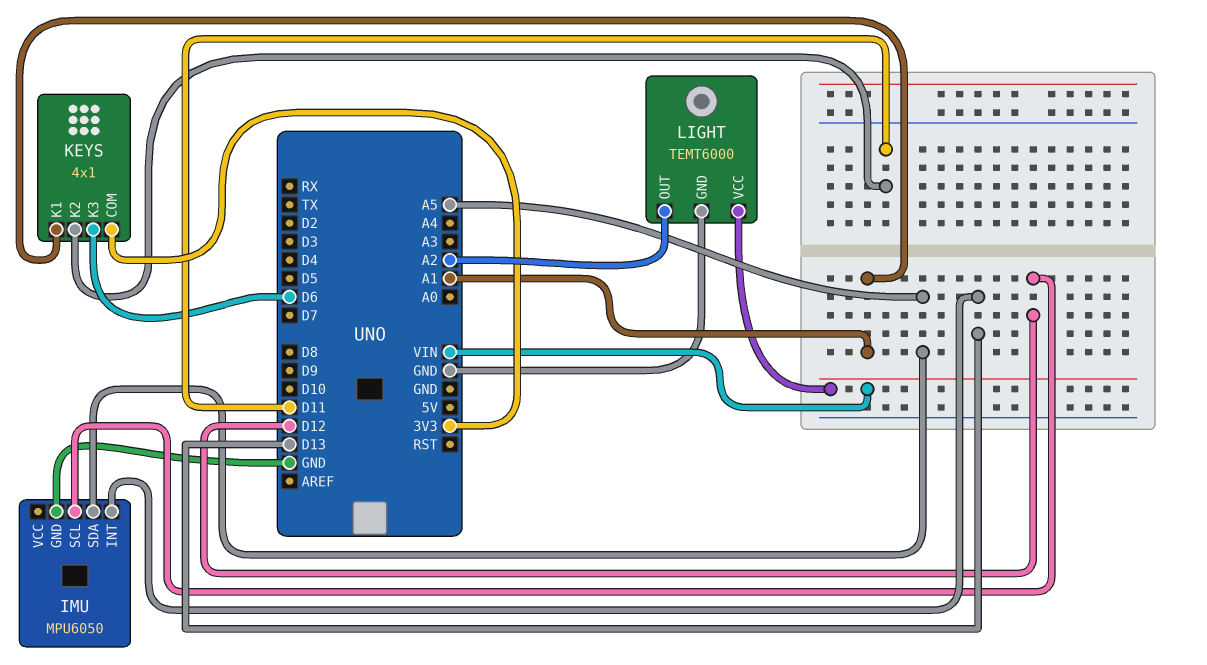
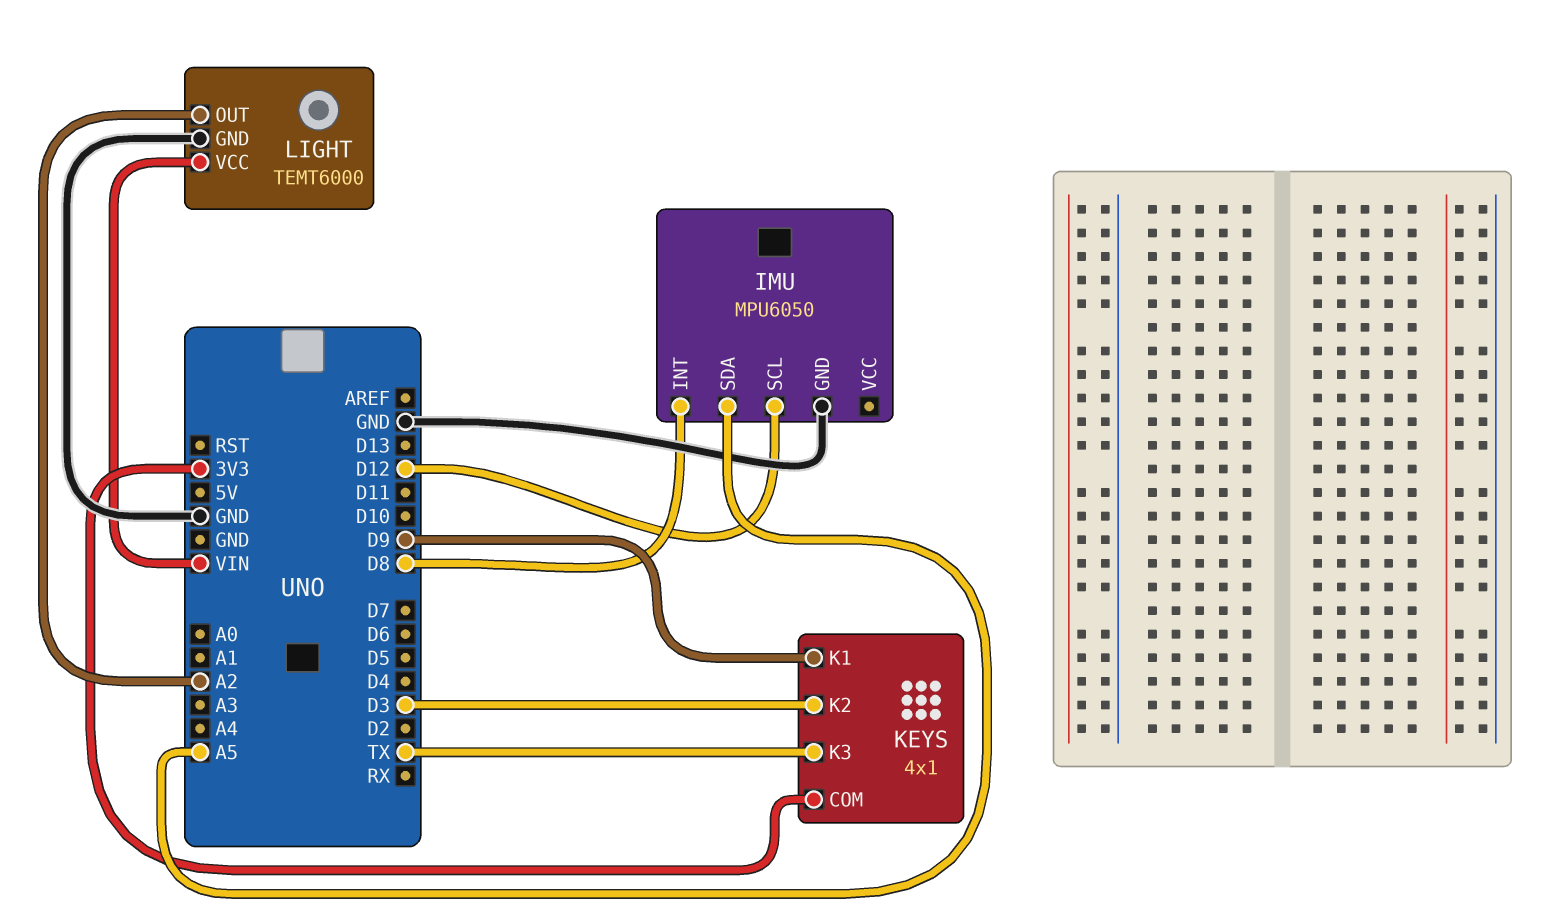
IMU pin INT: D13 -> D8
KEYS pin K1: A1 -> D9
KEYS pin K2: D11 -> D3
KEYS pin K3: D6 -> TX

